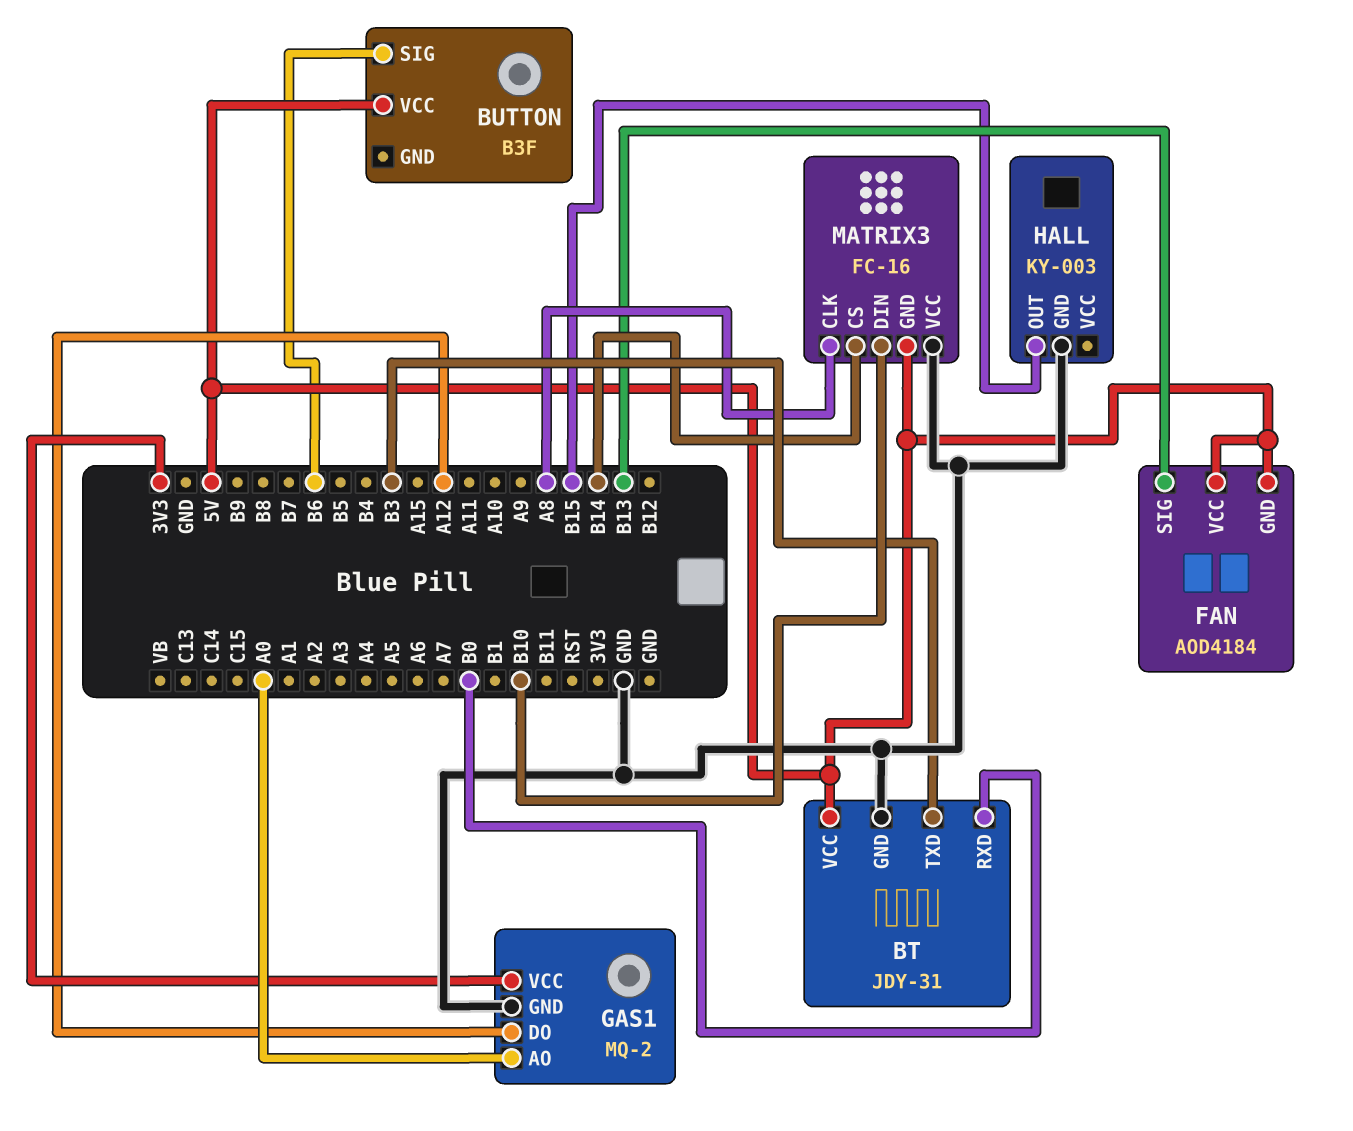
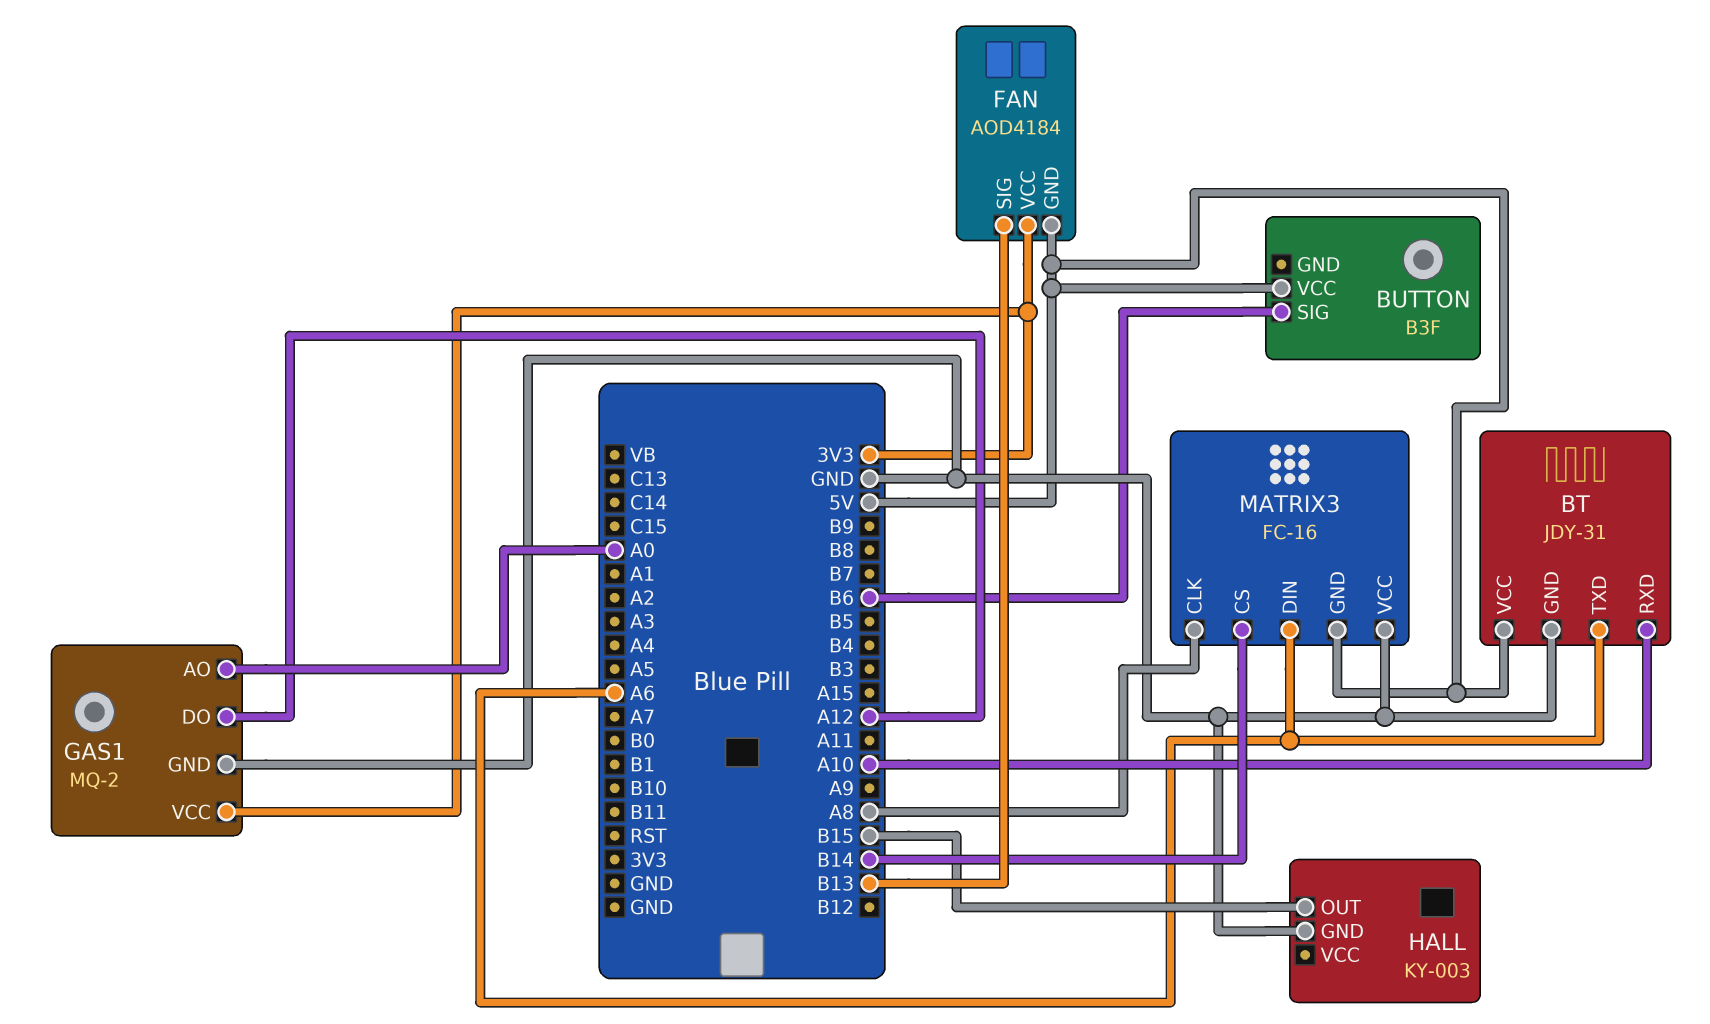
BT pin RXD: B0 -> A10
BT pin TXD: B3 -> A6
FAN pin VCC: 5V -> 3V3
MATRIX3 pin DIN: B10 -> A6

